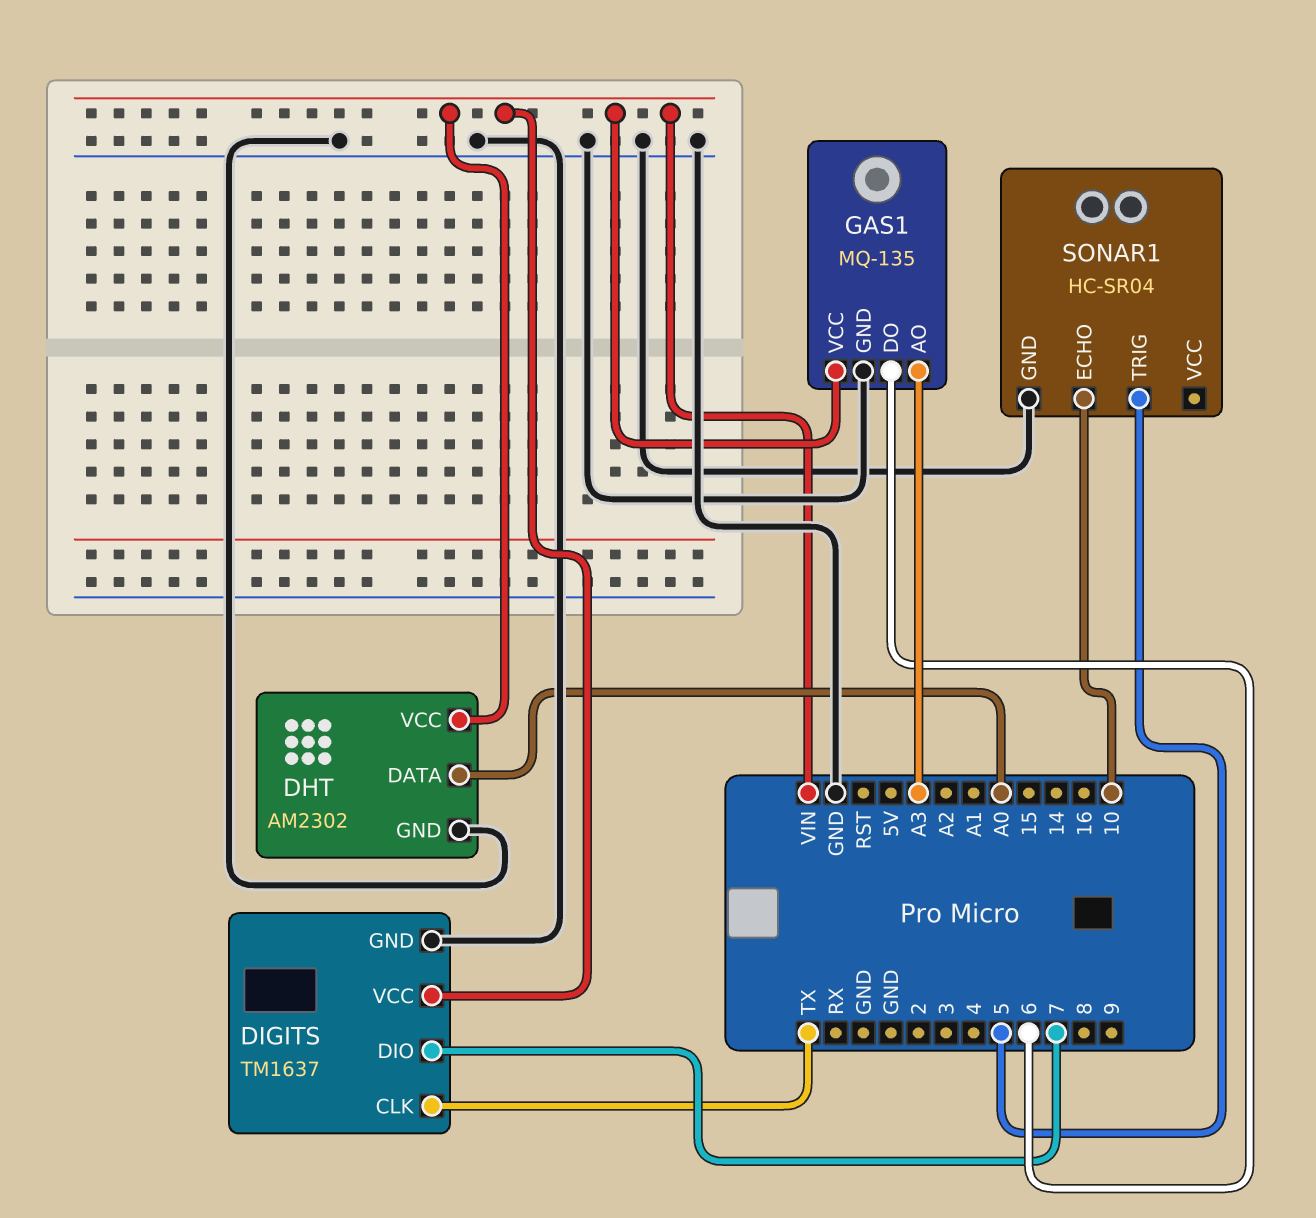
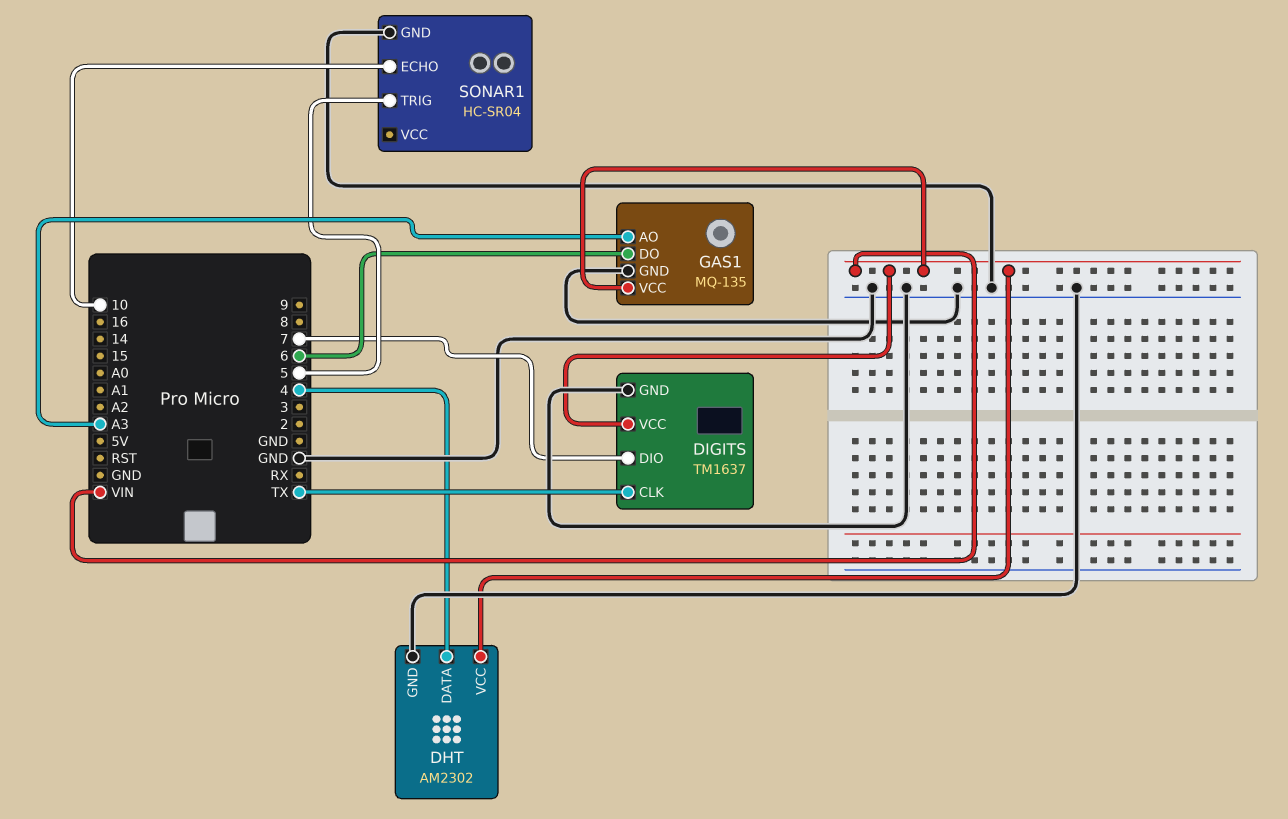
DHT pin DATA: A0 -> 4

